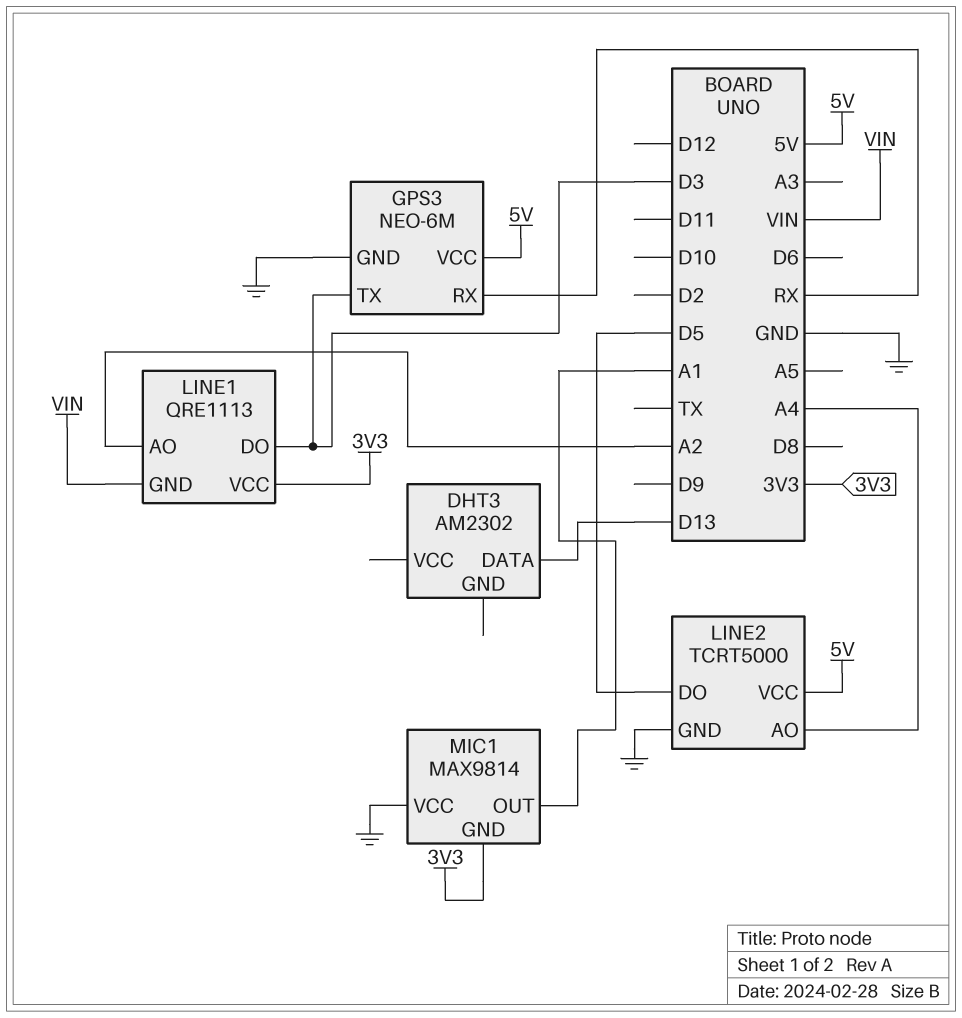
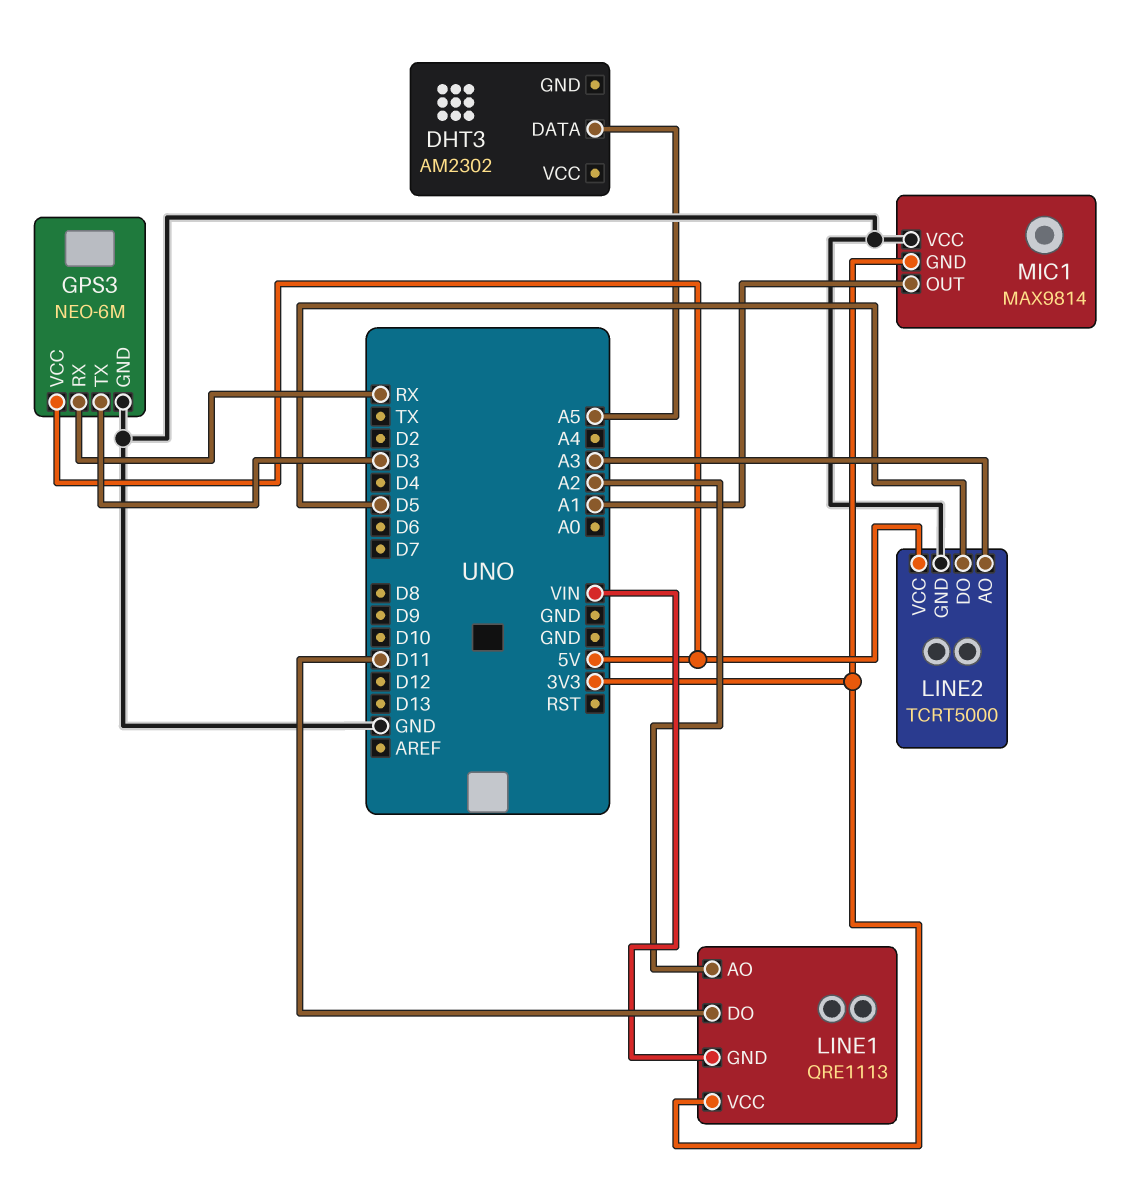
DHT3 pin DATA: D13 -> A5
LINE1 pin DO: D3 -> D11
LINE2 pin AO: A4 -> A3

